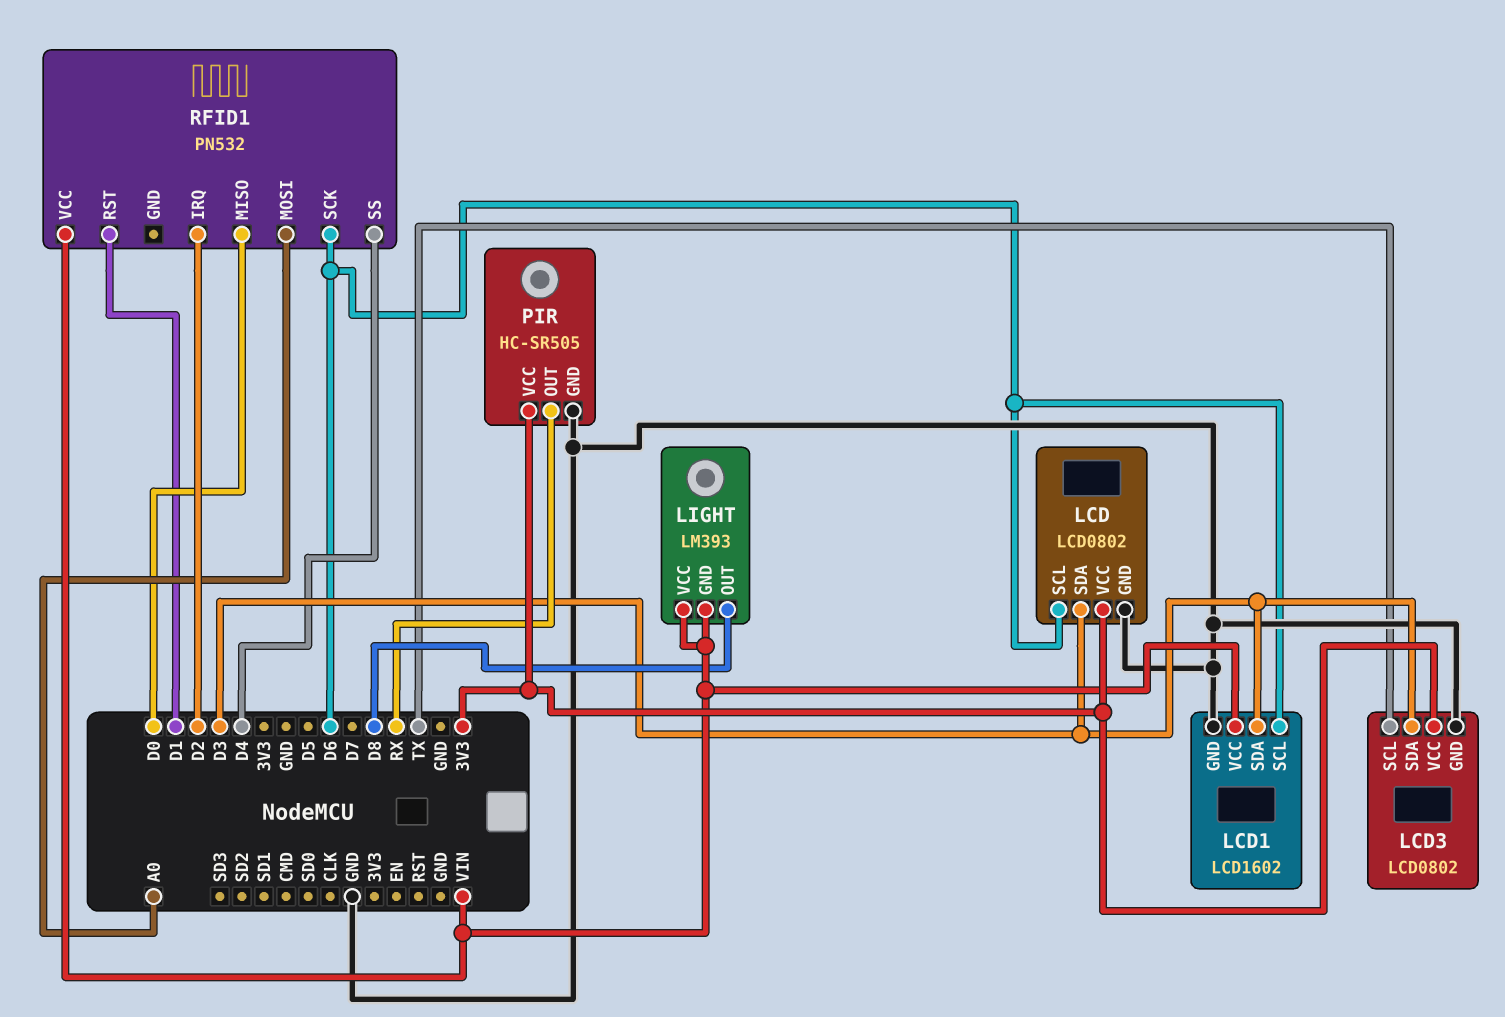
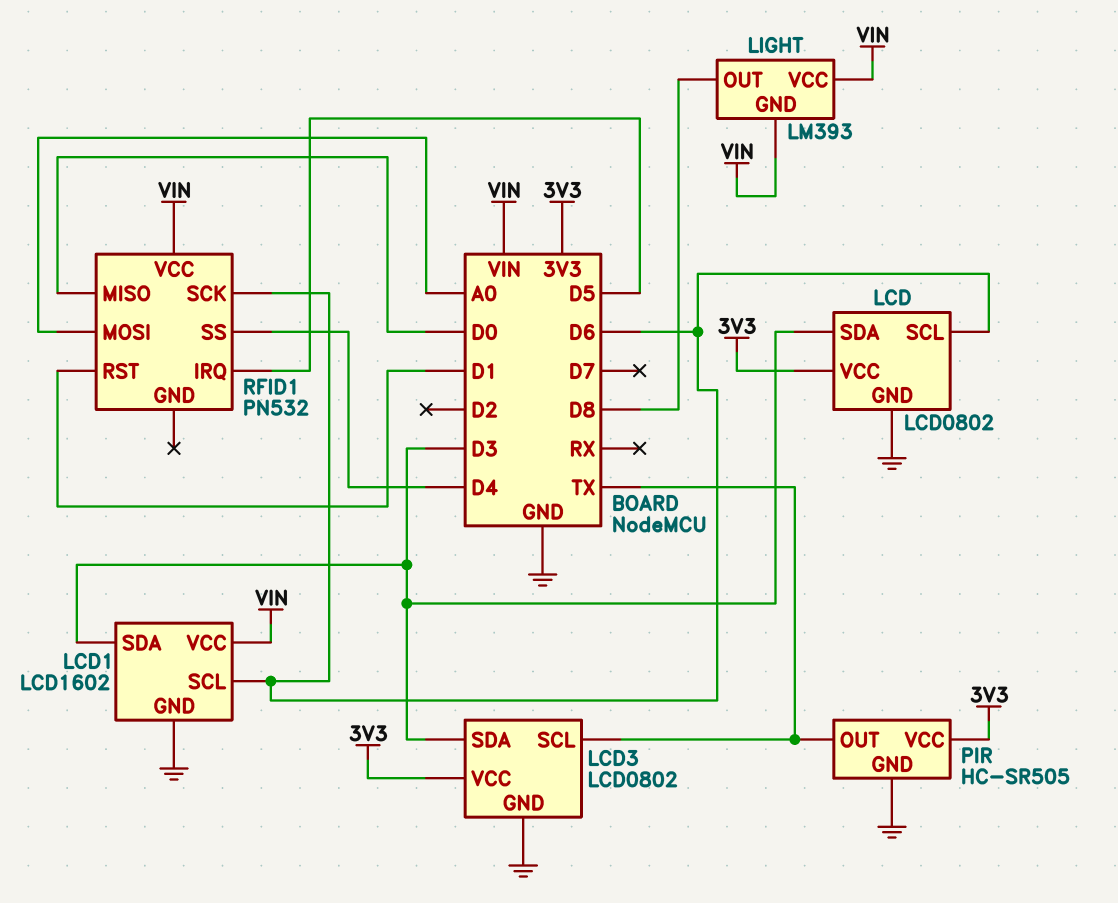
PIR pin OUT: RX -> TX
RFID1 pin IRQ: D2 -> D5

